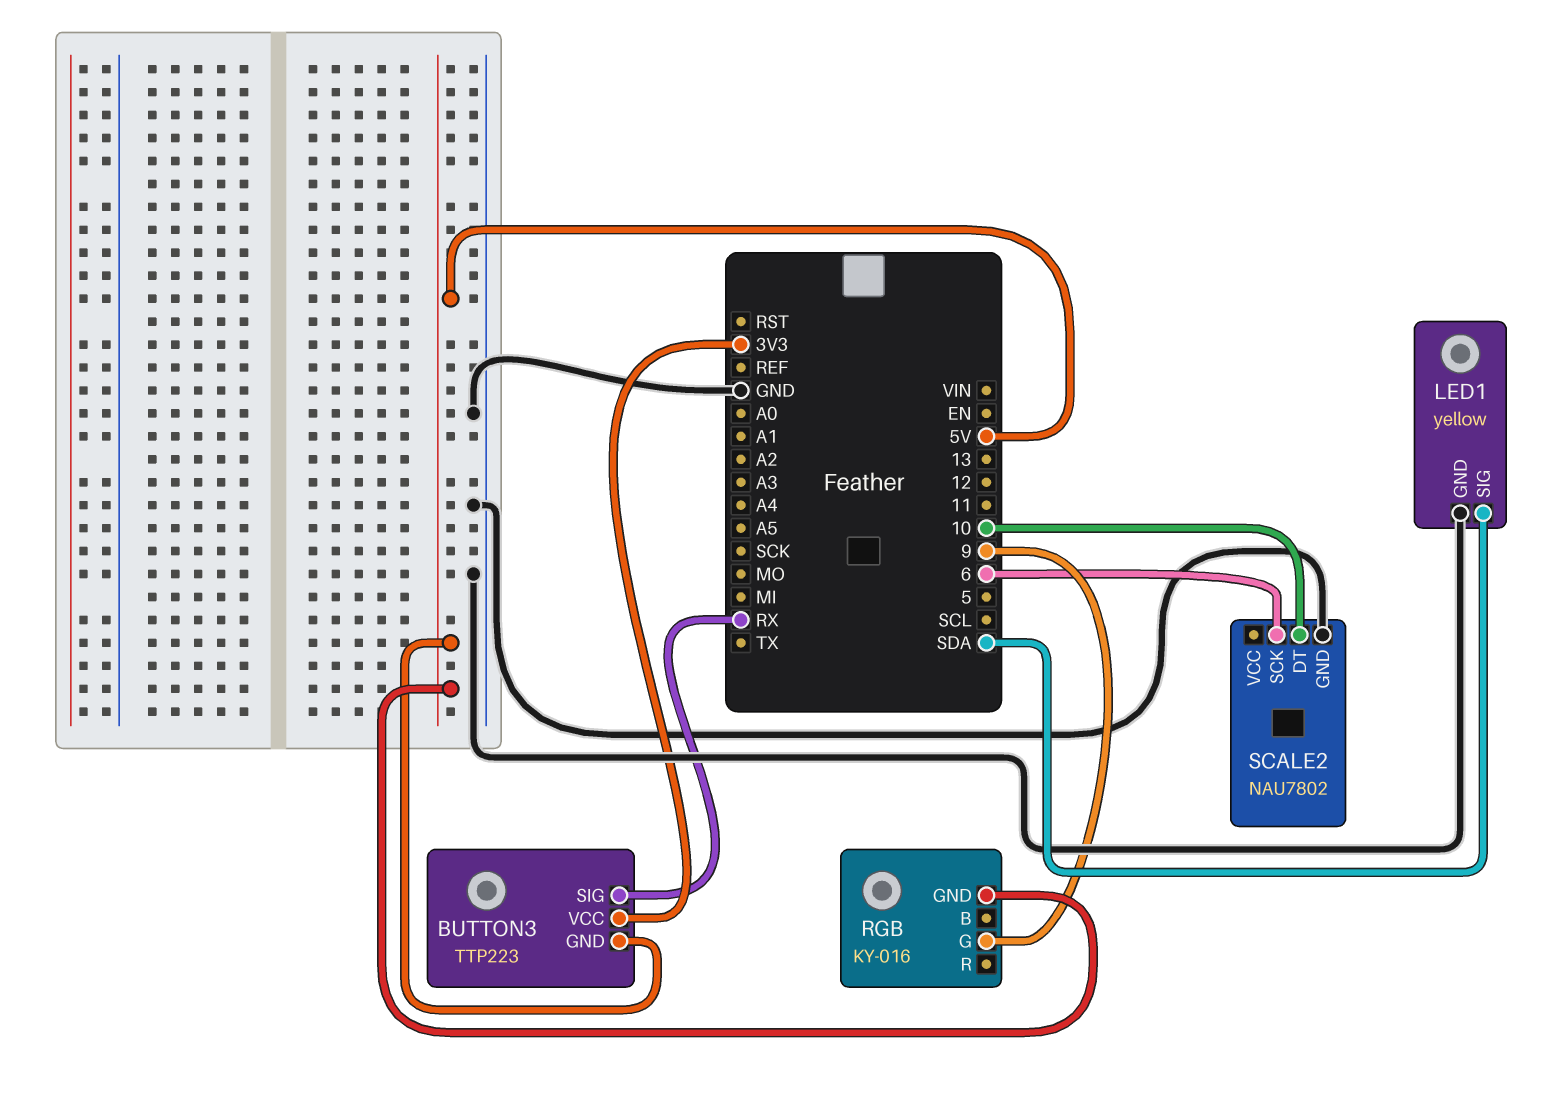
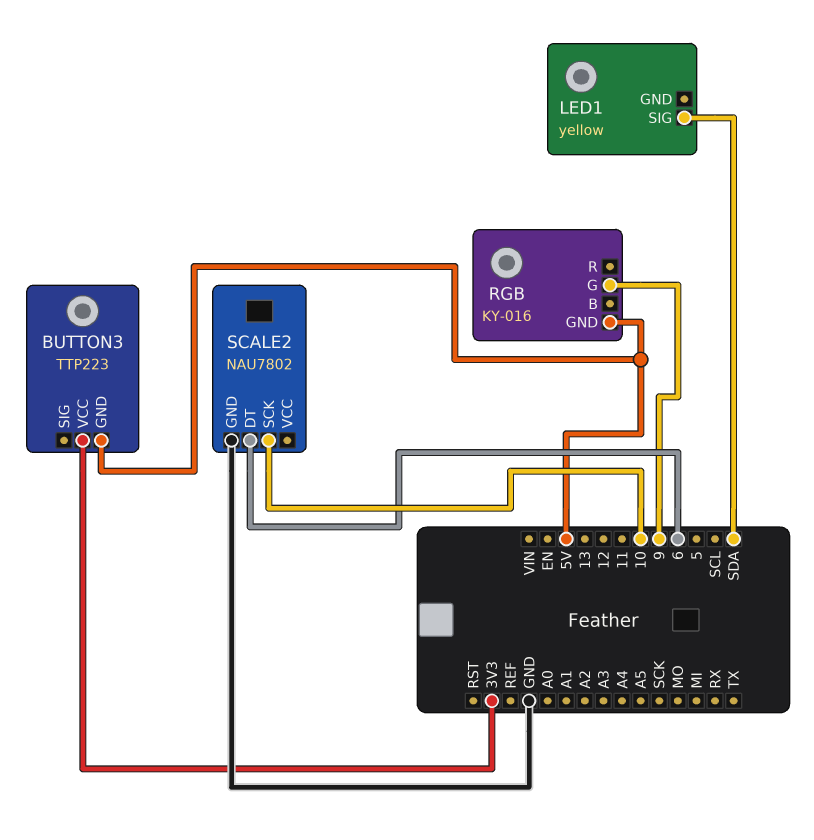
BUTTON3 pin SIG: RX -> none
LED1 pin GND: GND -> none
SCALE2 pin DT: 10 -> 6
SCALE2 pin SCK: 6 -> 10

